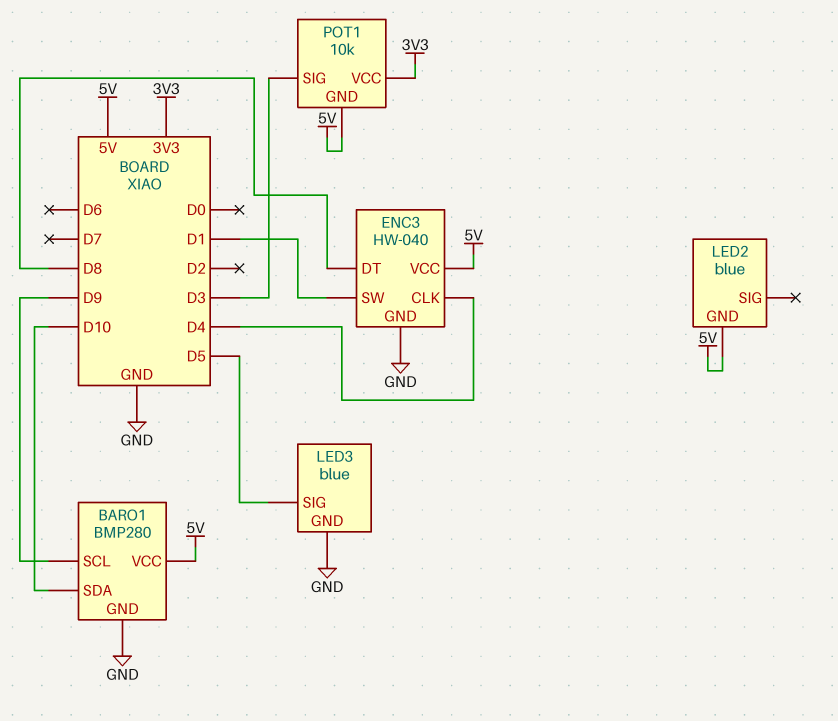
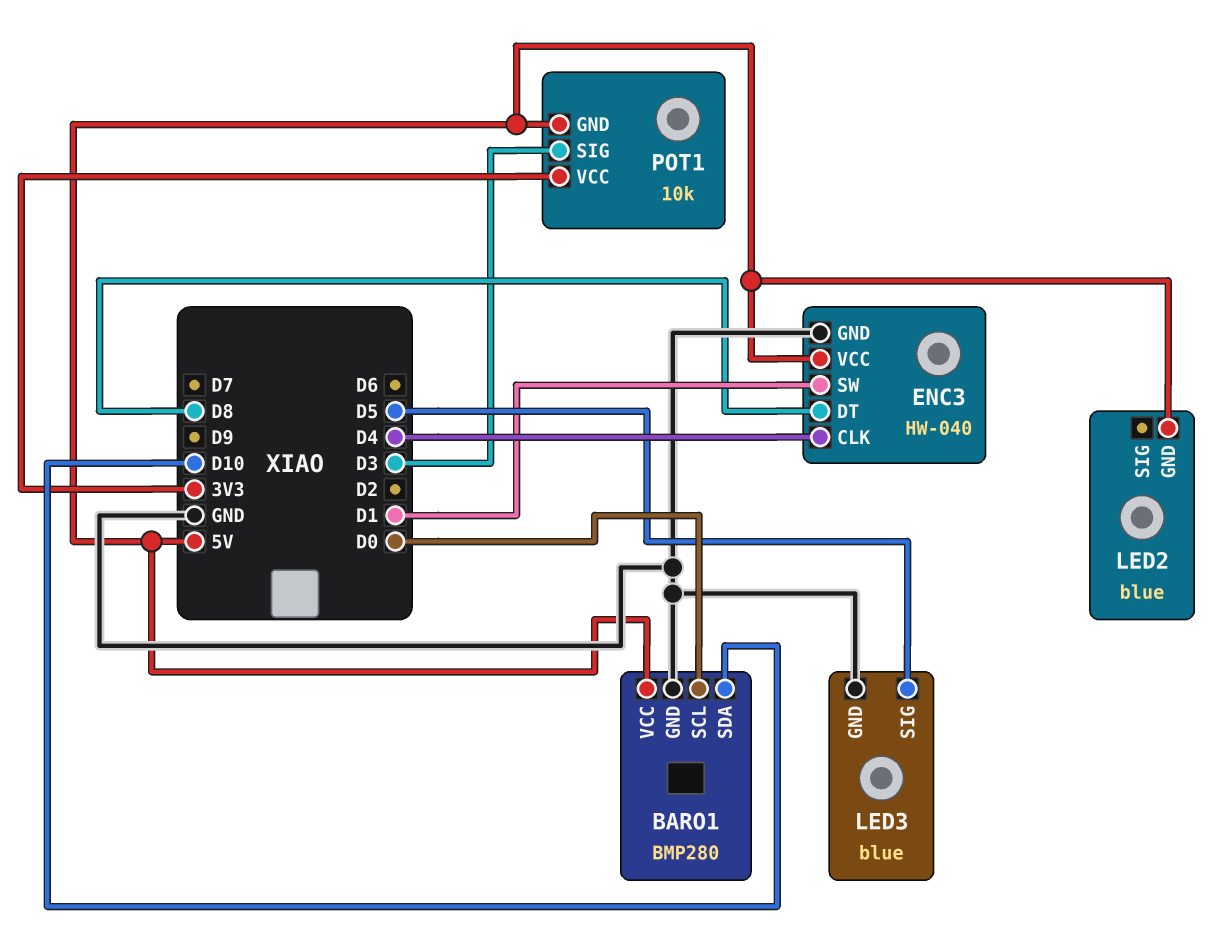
BARO1 pin SCL: D9 -> D0

